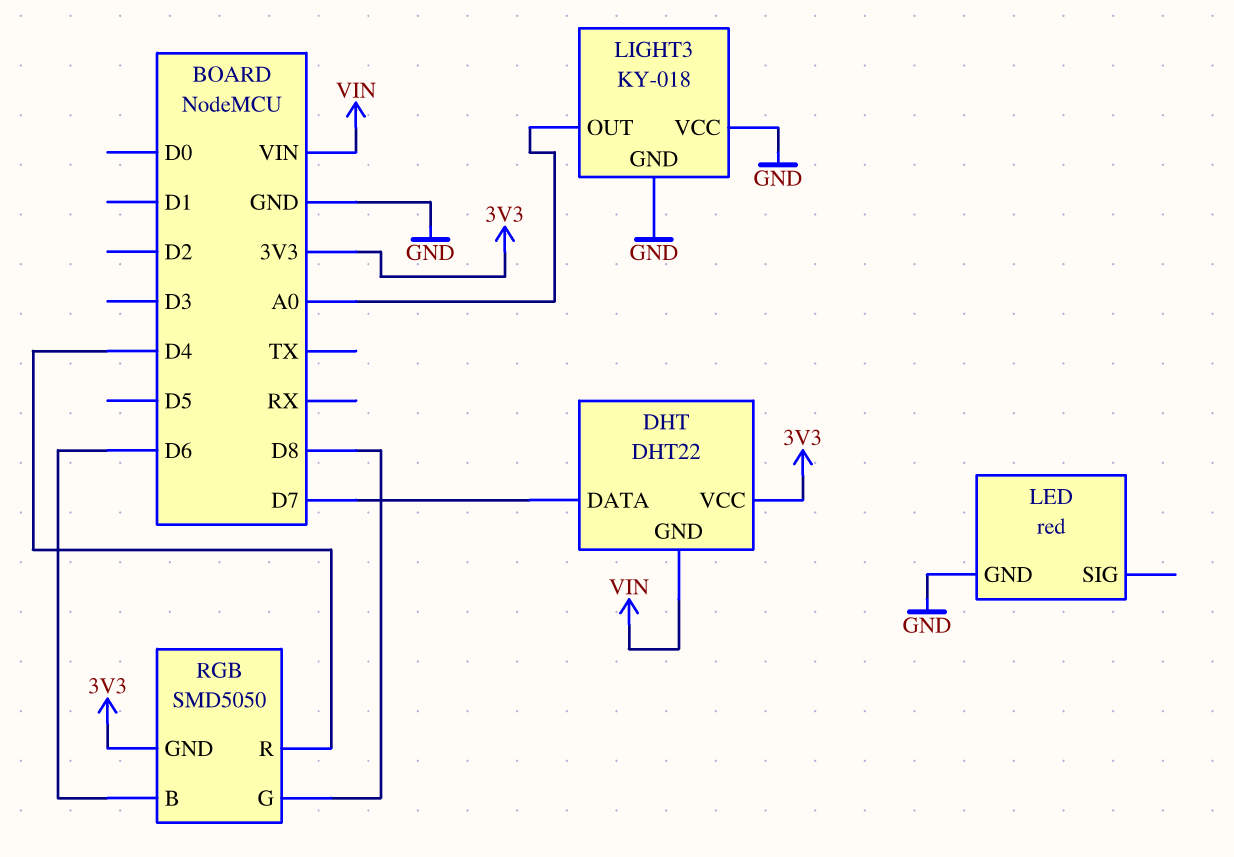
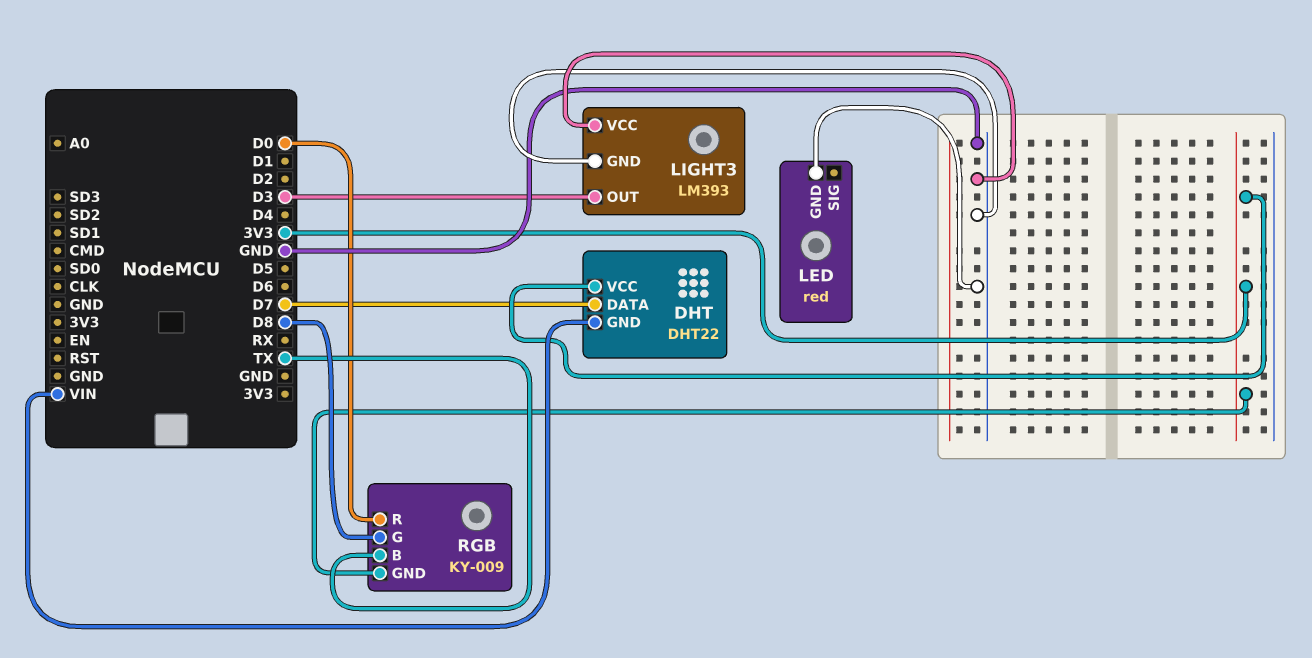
LIGHT3: KY-018 -> LM393
LIGHT3 pin OUT: A0 -> D3
RGB: SMD5050 -> KY-009
RGB pin B: D6 -> TX
RGB pin R: D4 -> D0

